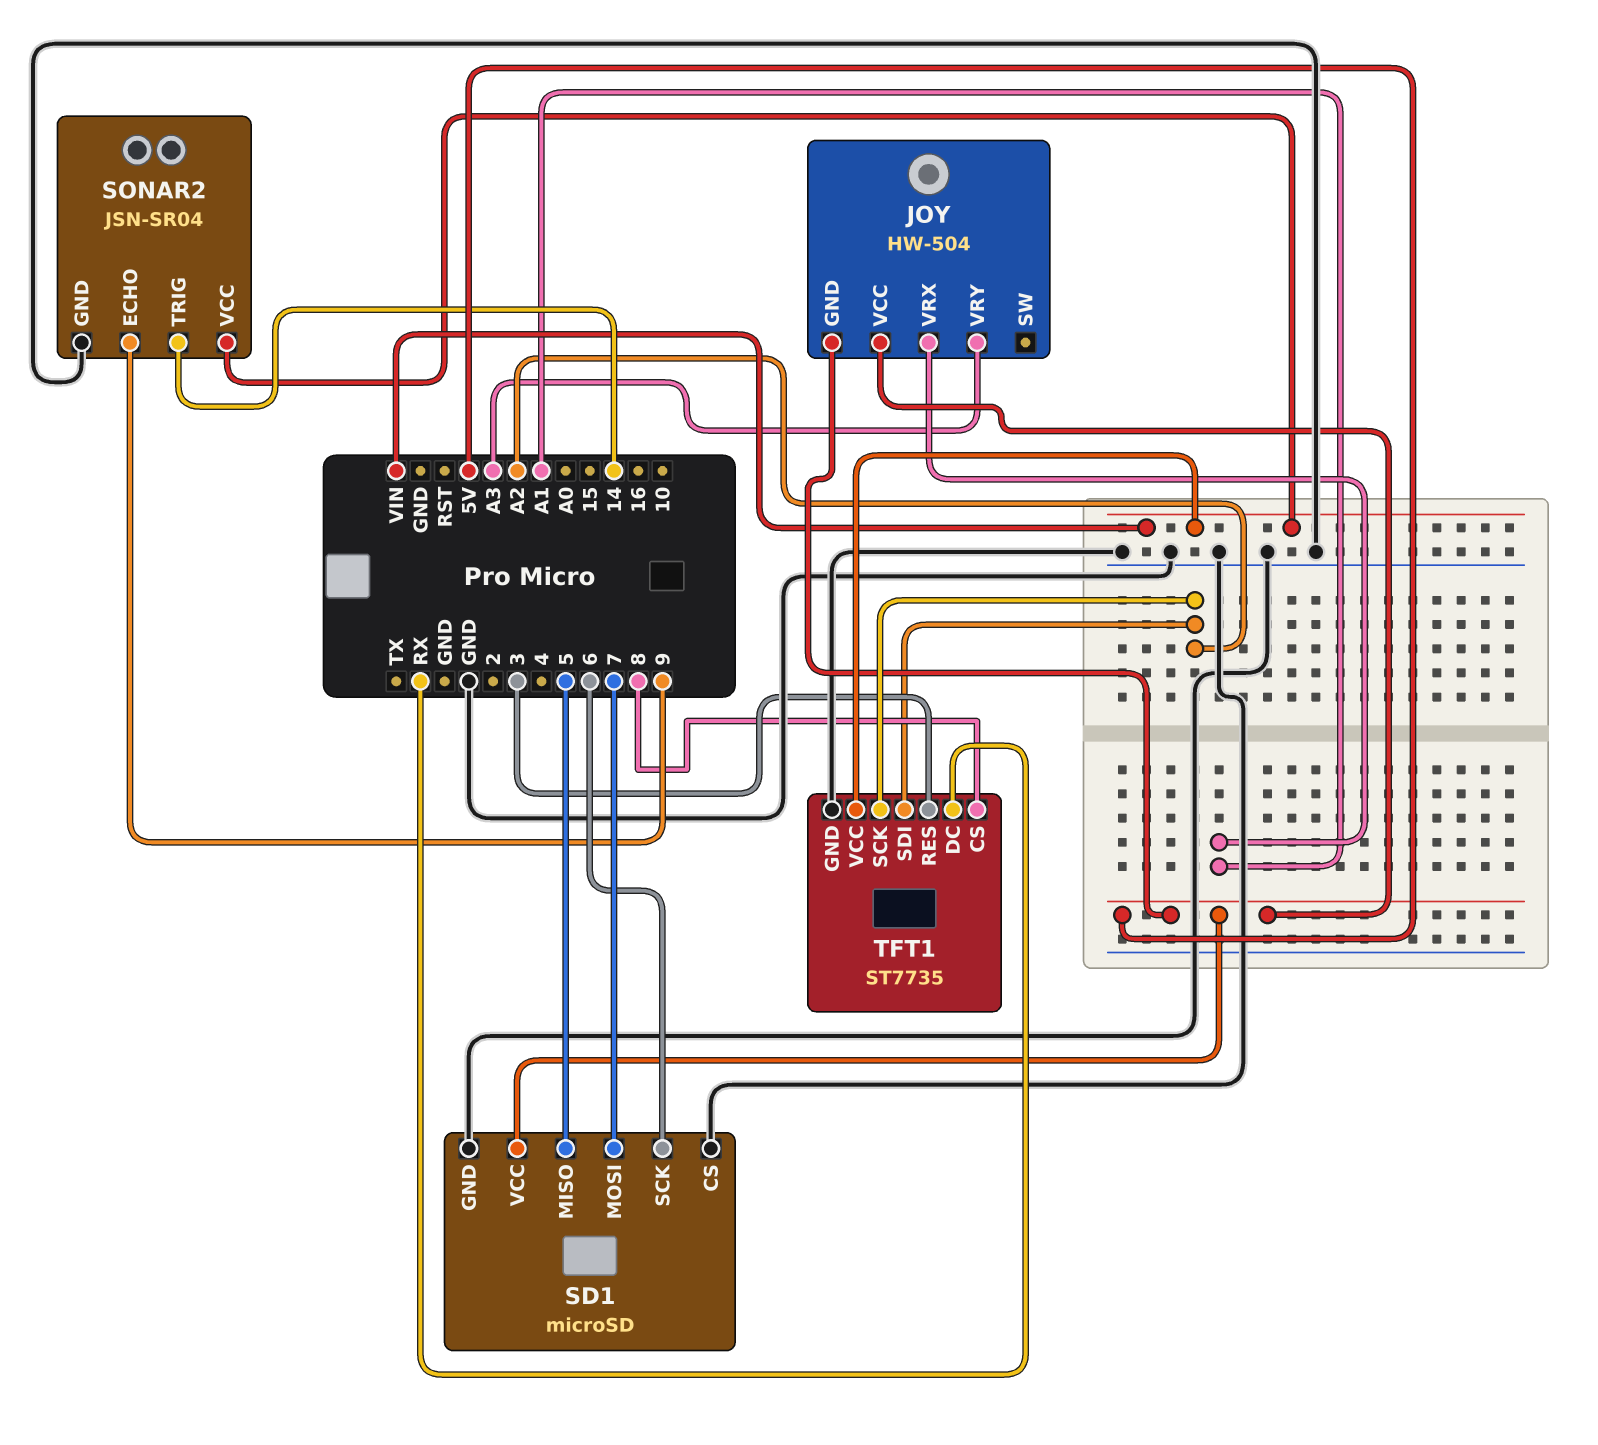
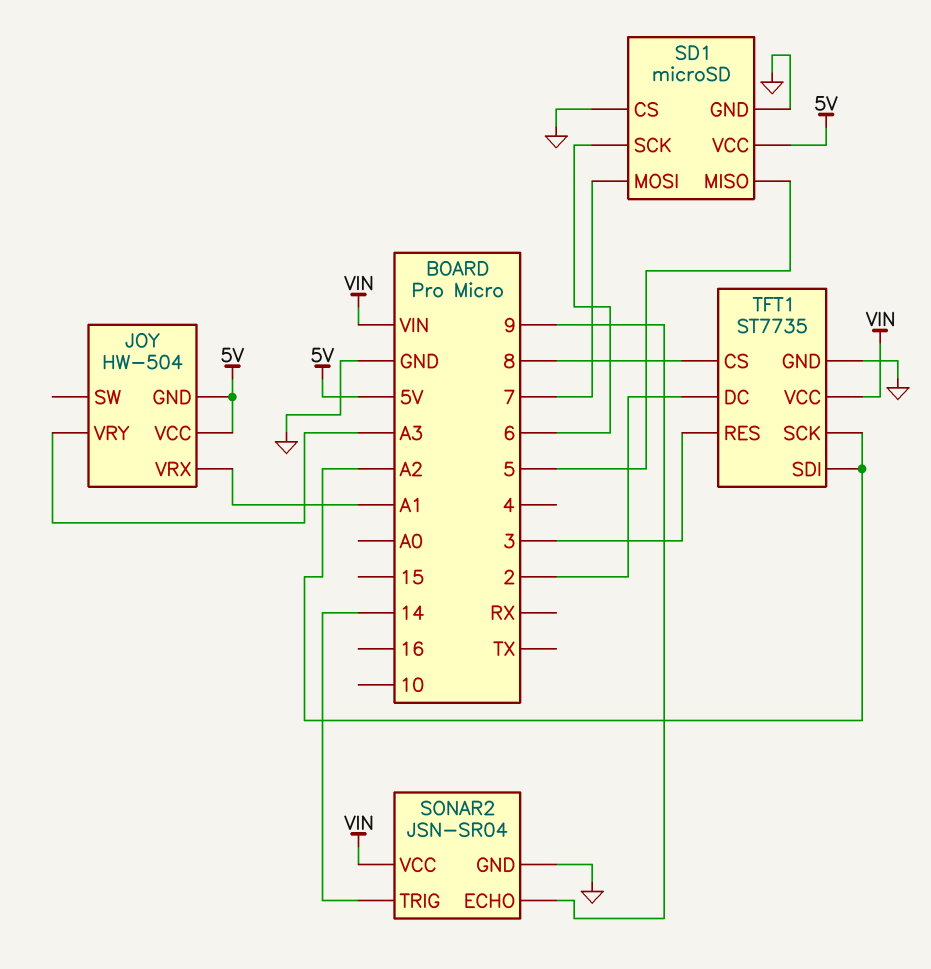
TFT1 pin DC: RX -> 2

